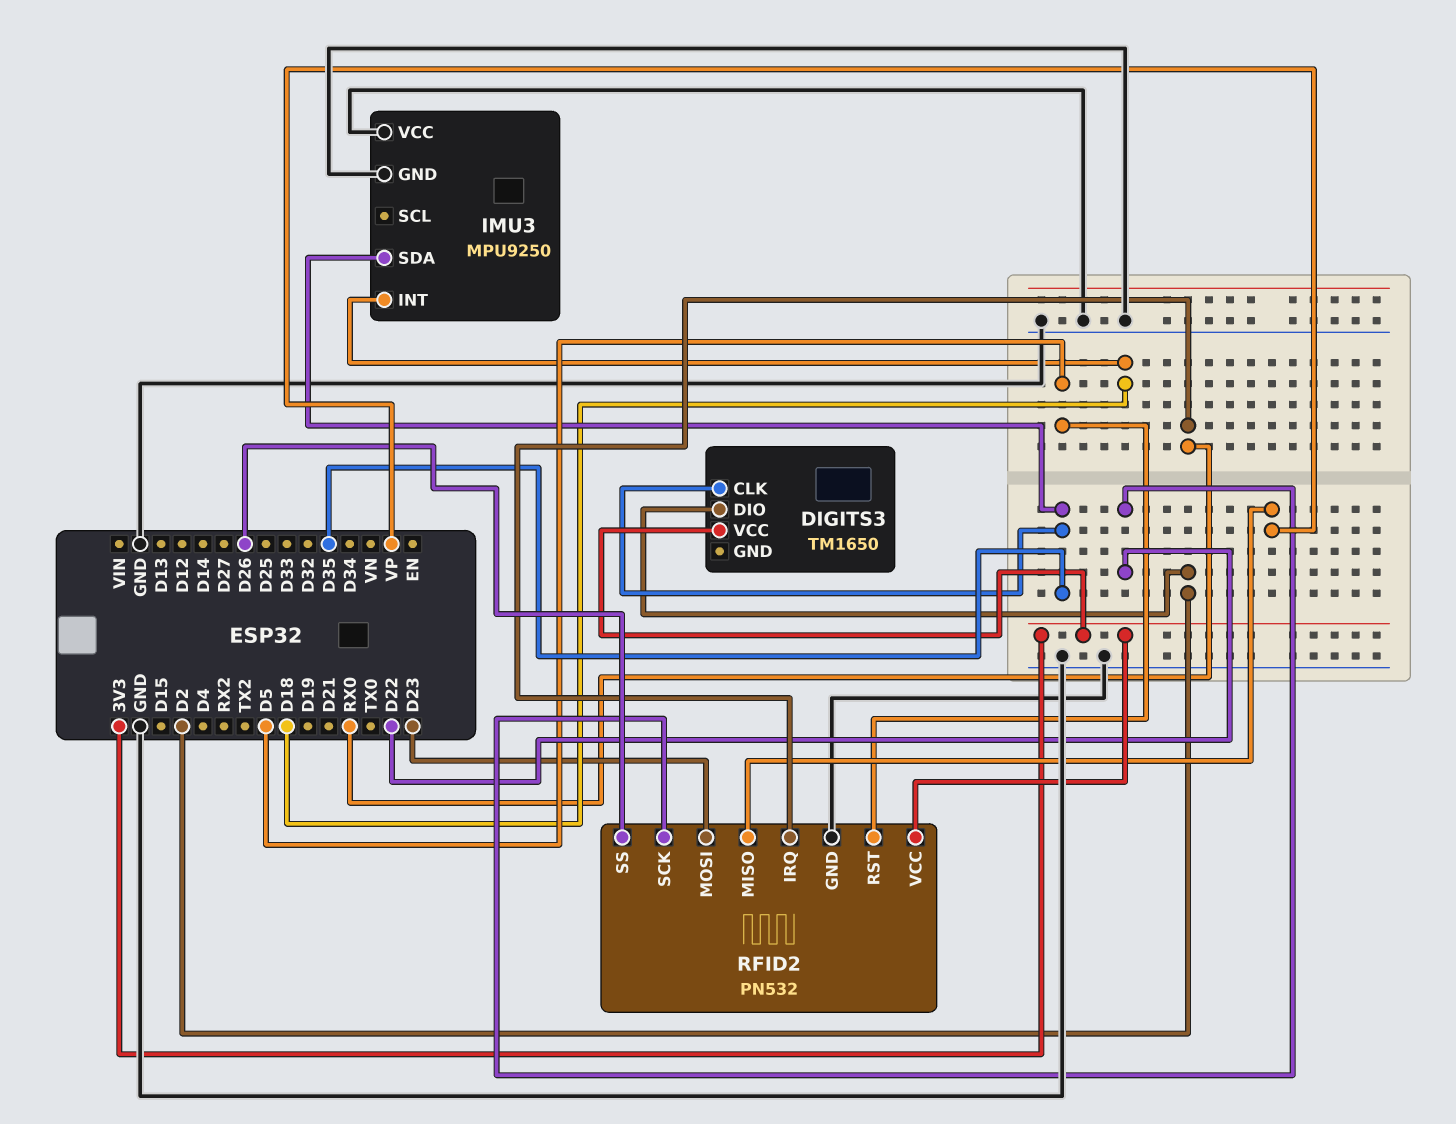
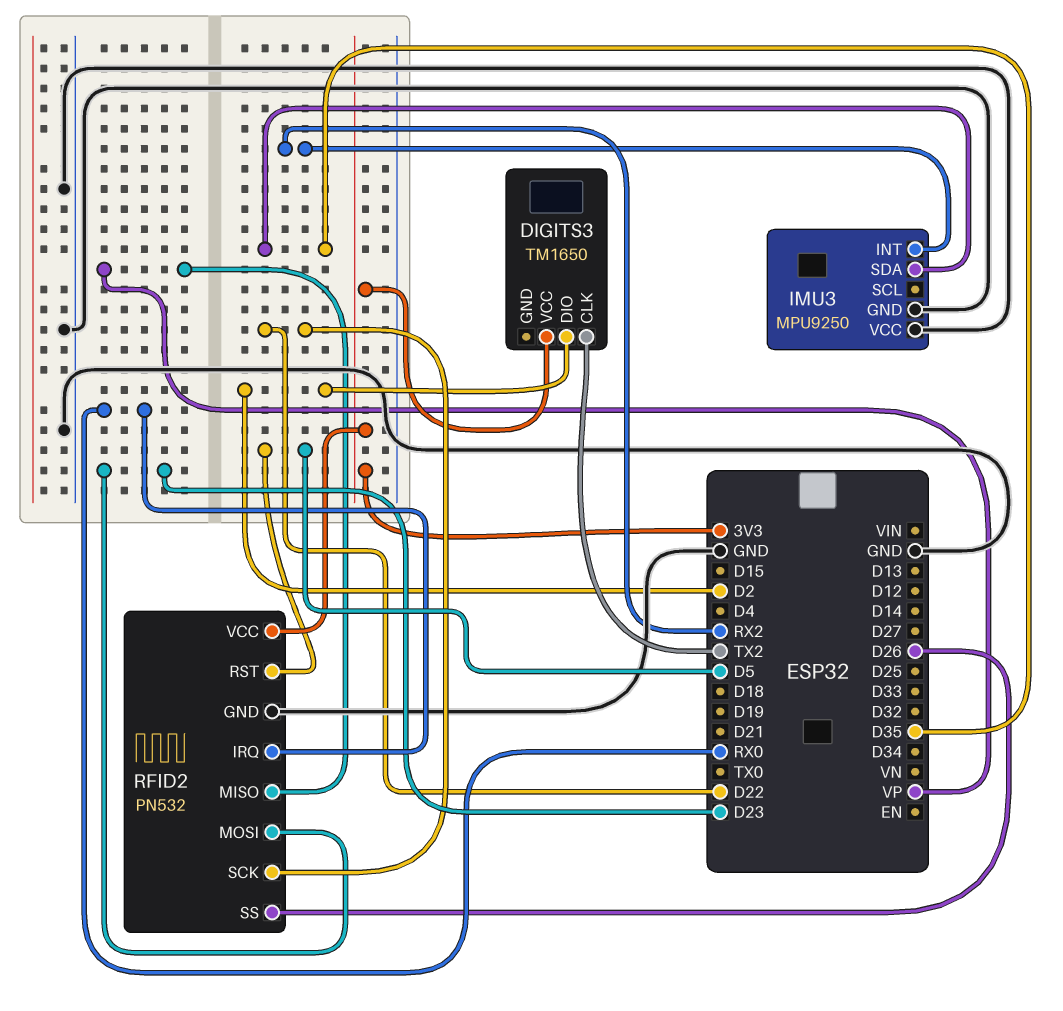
DIGITS3 pin CLK: D35 -> TX2
IMU3 pin INT: D18 -> RX2

